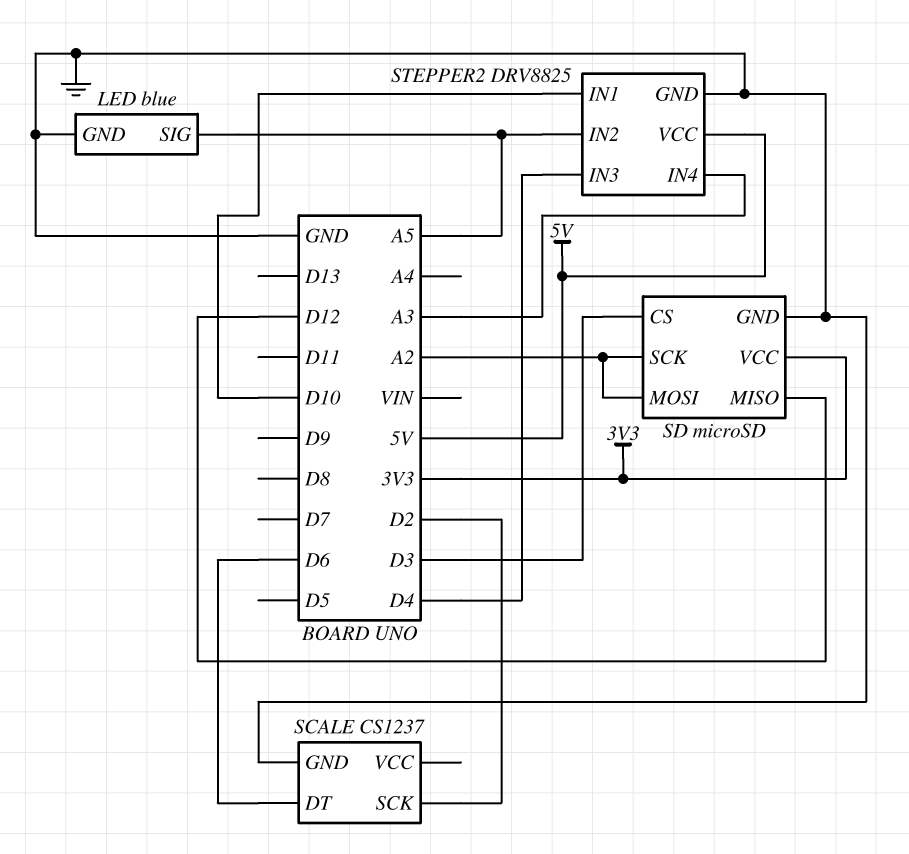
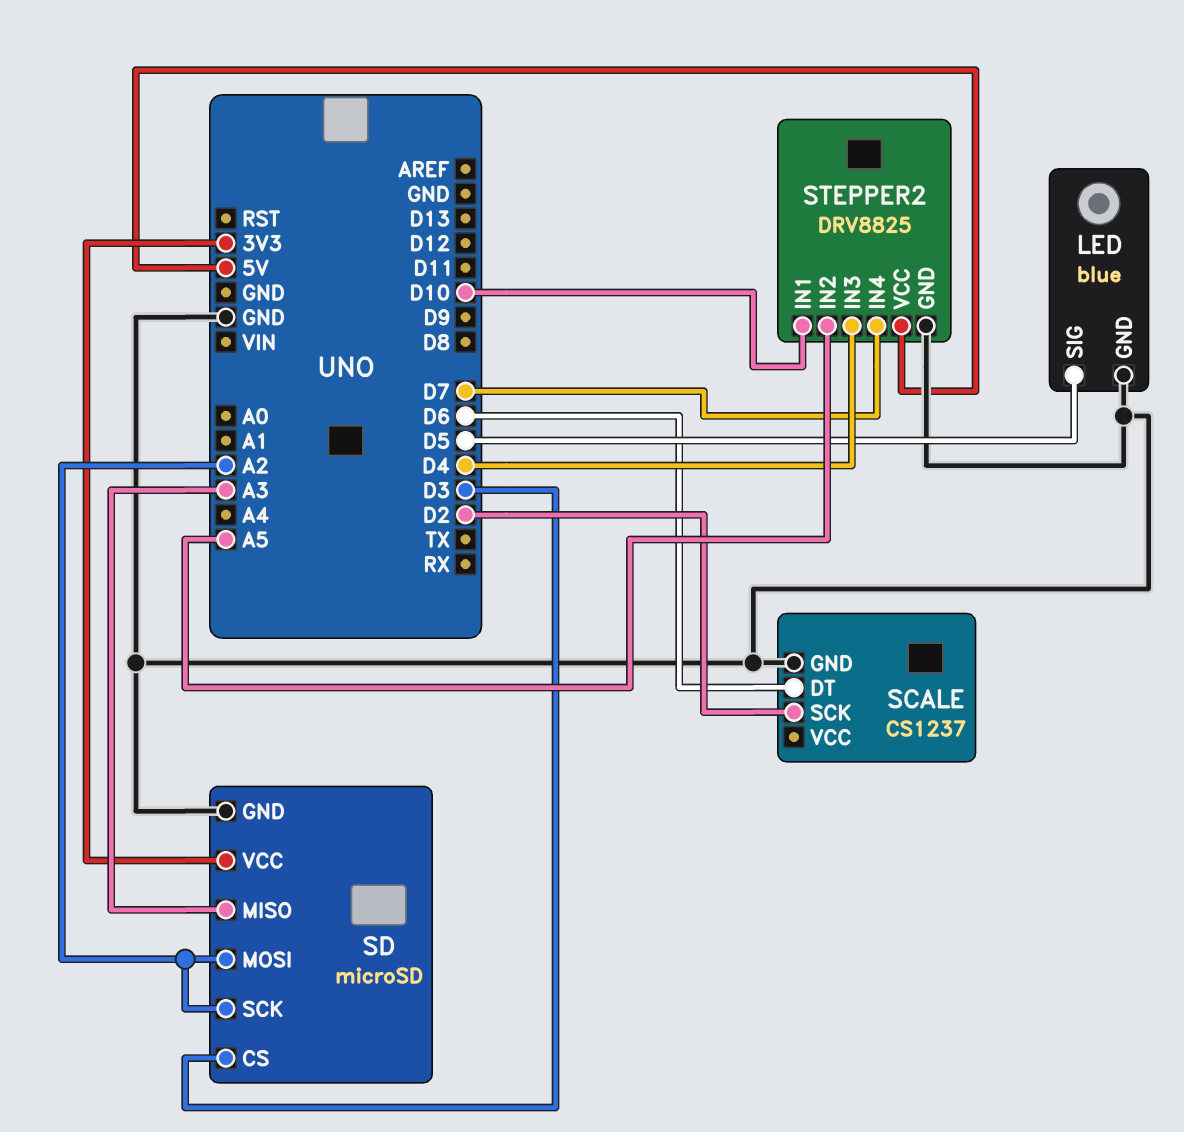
LED pin SIG: A5 -> D5
SD pin MISO: D12 -> A3
STEPPER2 pin IN4: A3 -> D7

